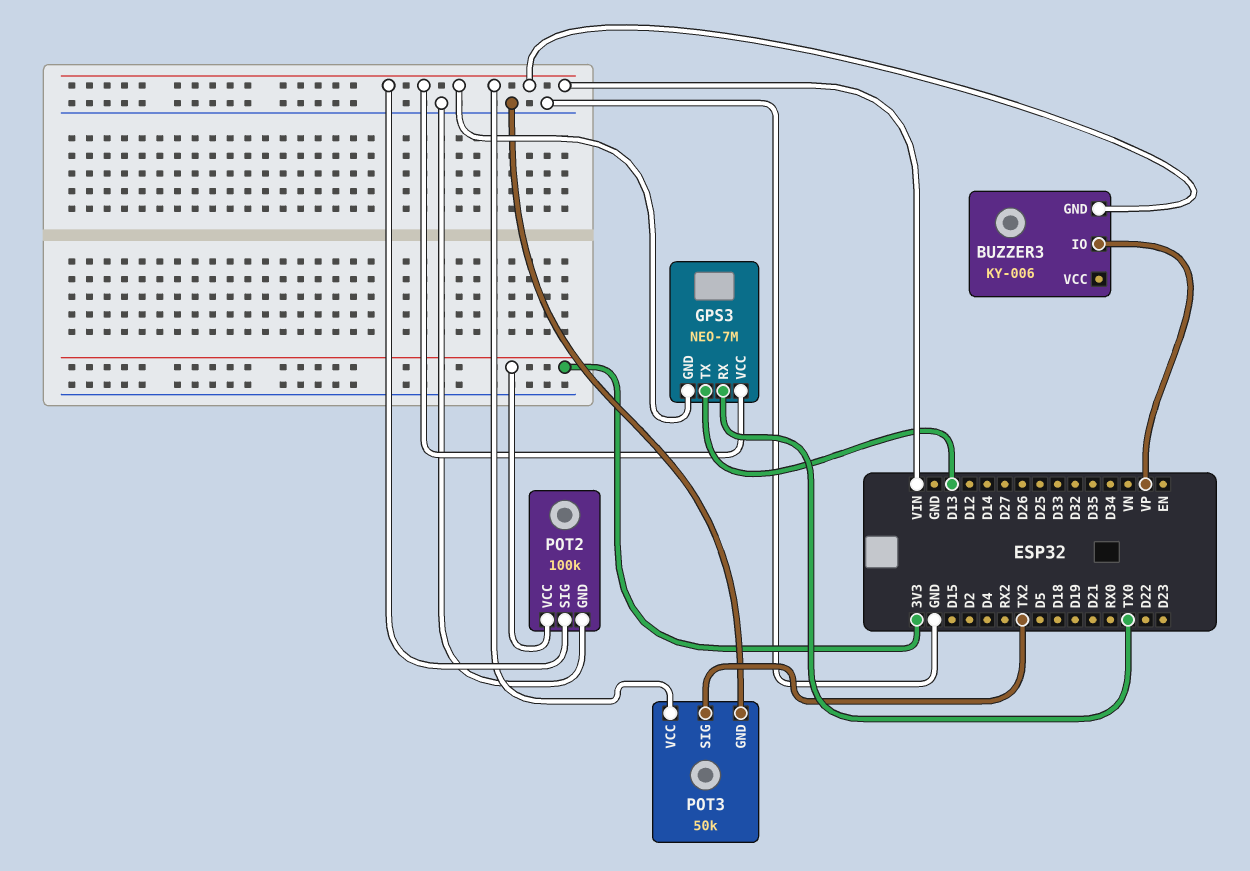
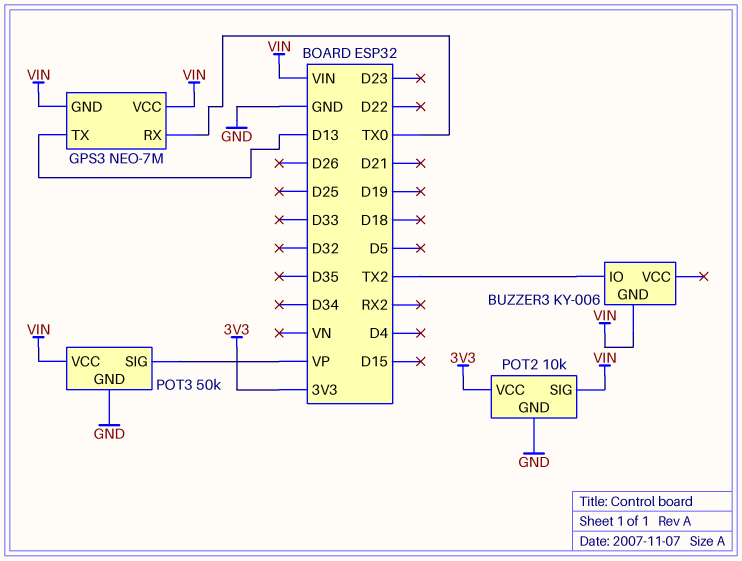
BUZZER3 pin IO: VP -> TX2
POT2: 100k -> 10k
POT3 pin SIG: TX2 -> VP

